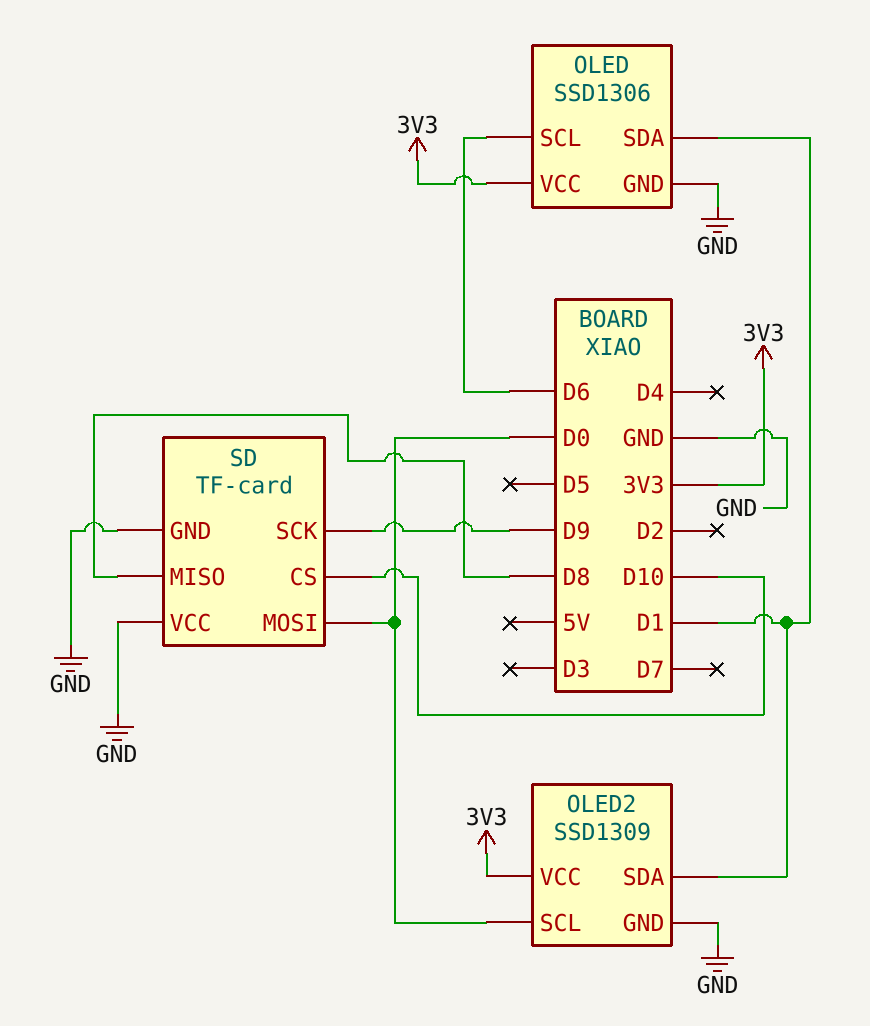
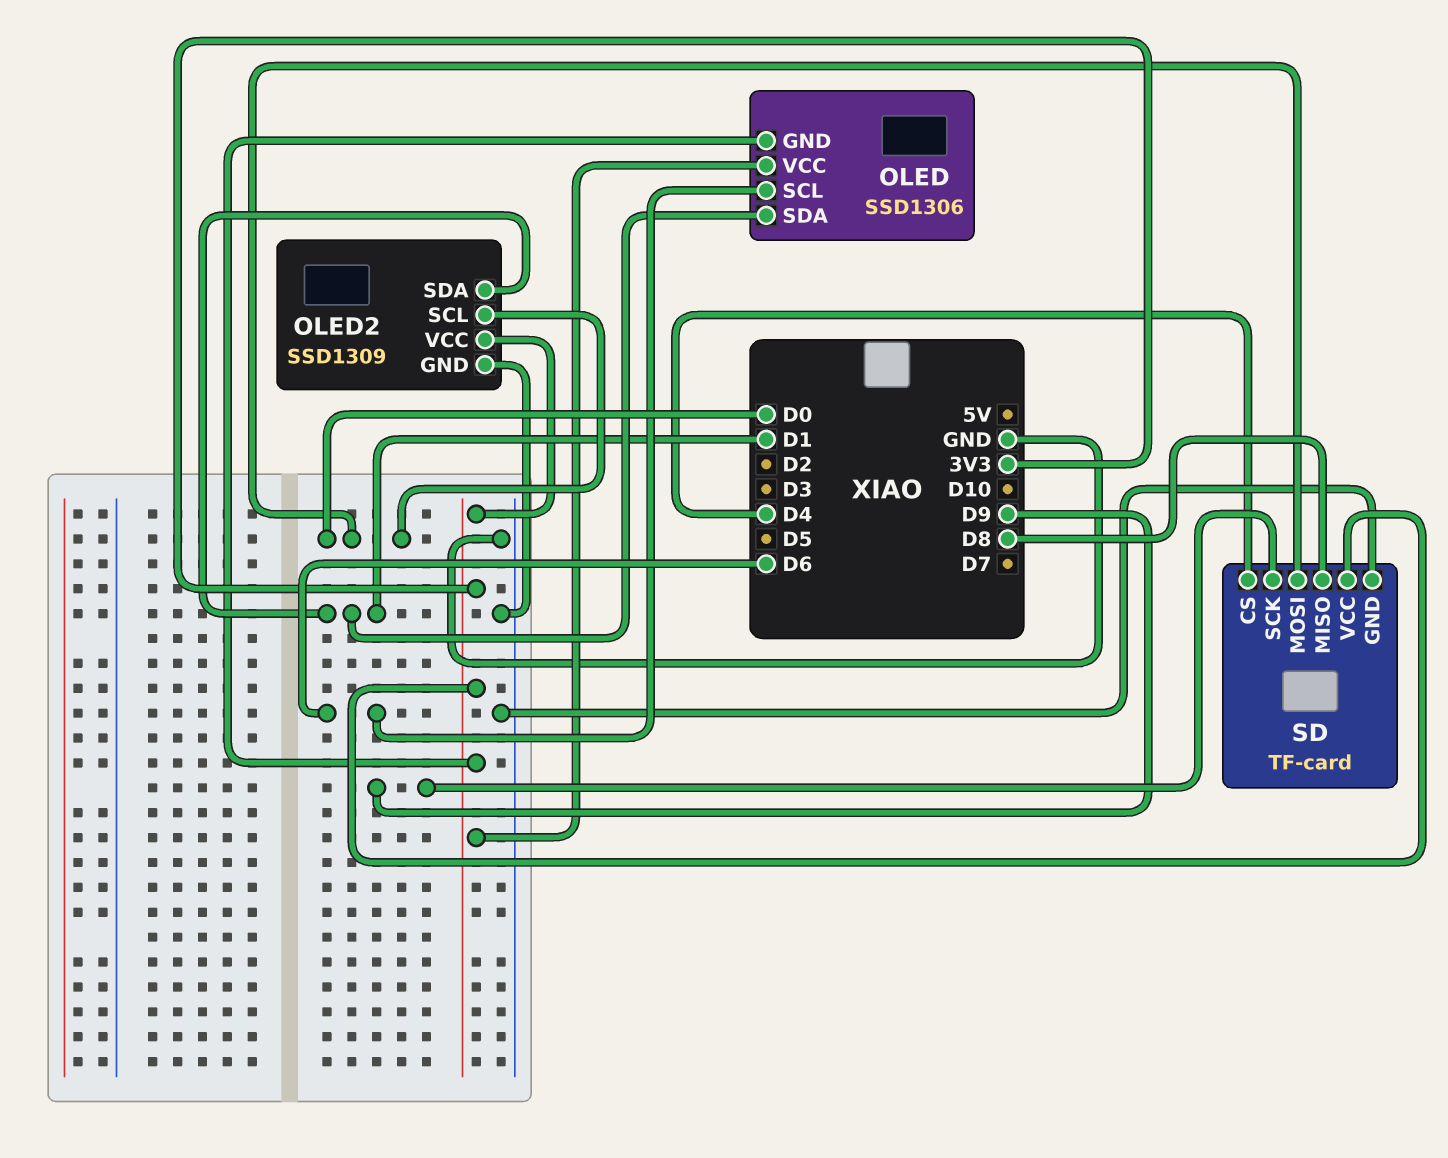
OLED pin GND: GND -> 3V3
SD pin CS: D10 -> D4
SD pin VCC: GND -> 3V3

